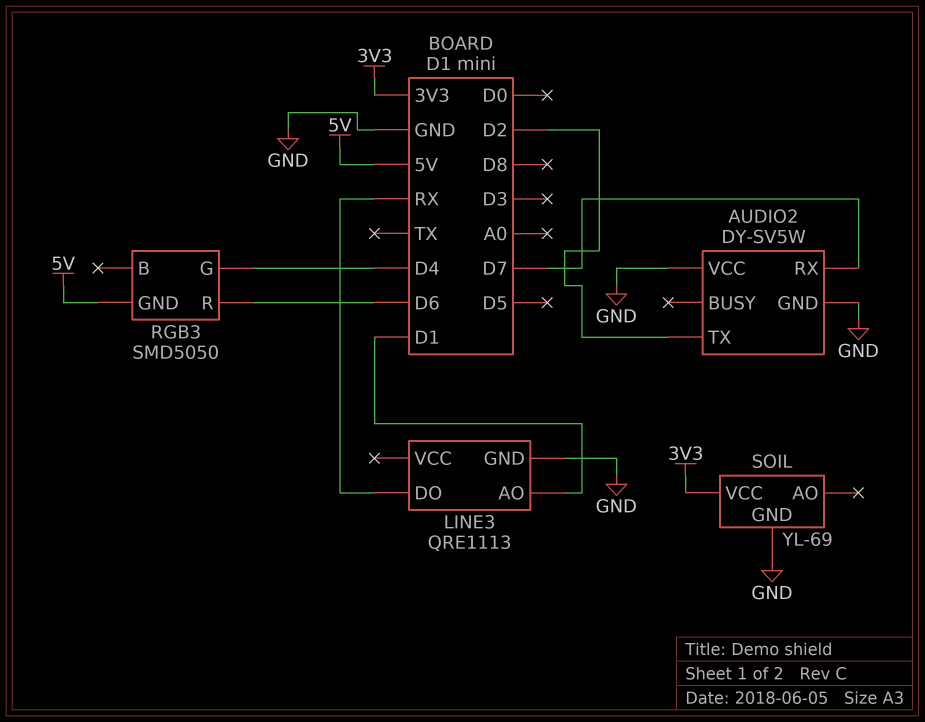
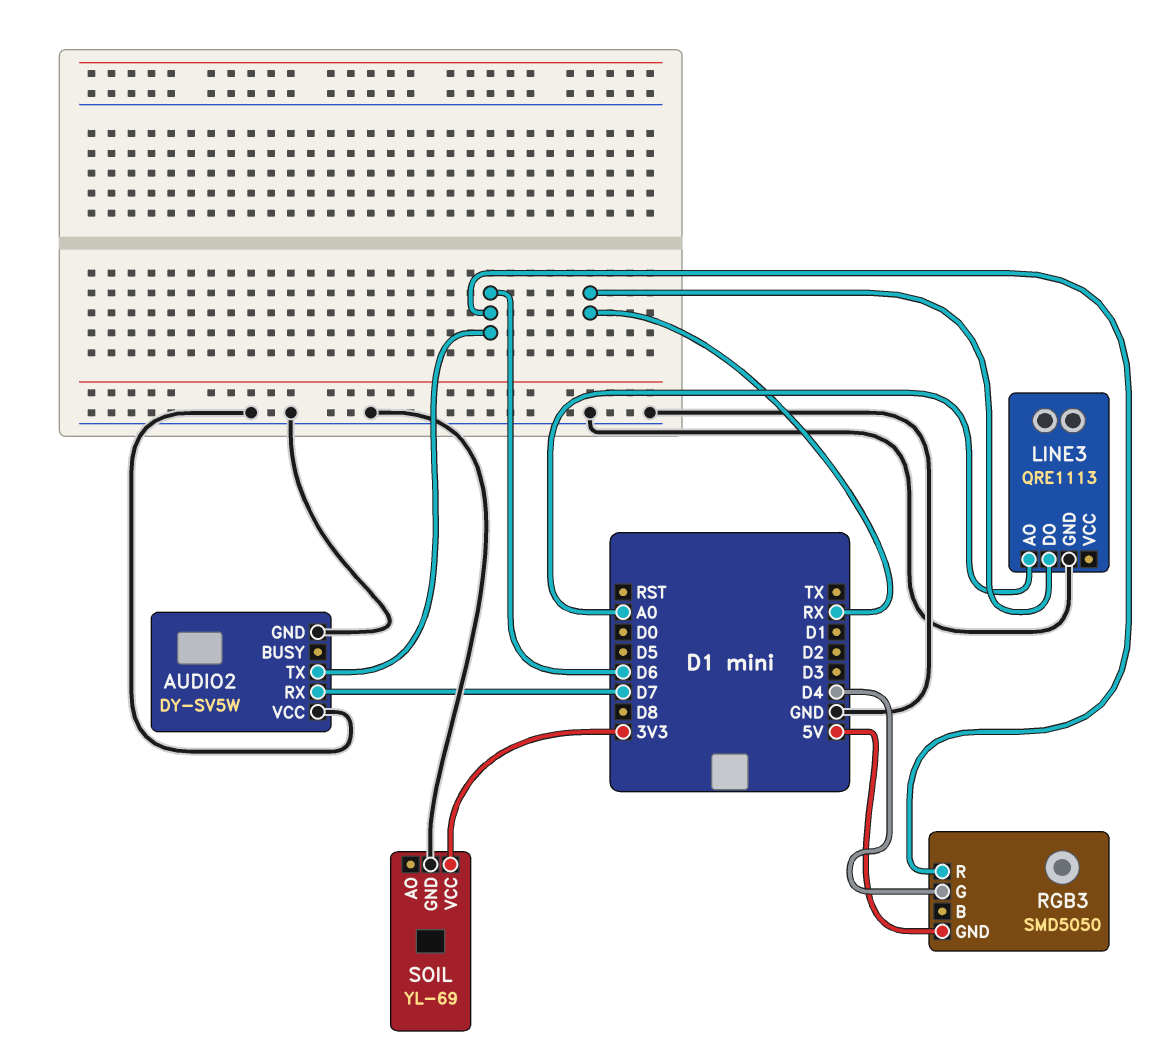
AUDIO2 pin TX: D2 -> D6
LINE3 pin AO: D1 -> A0

